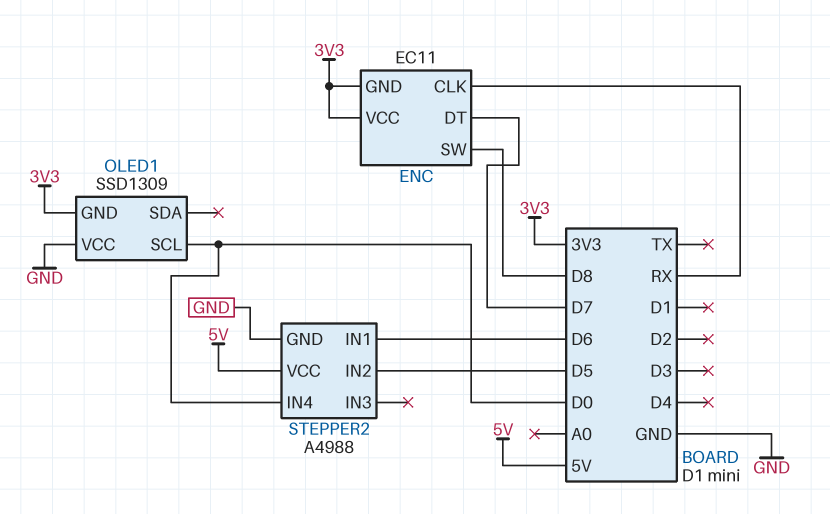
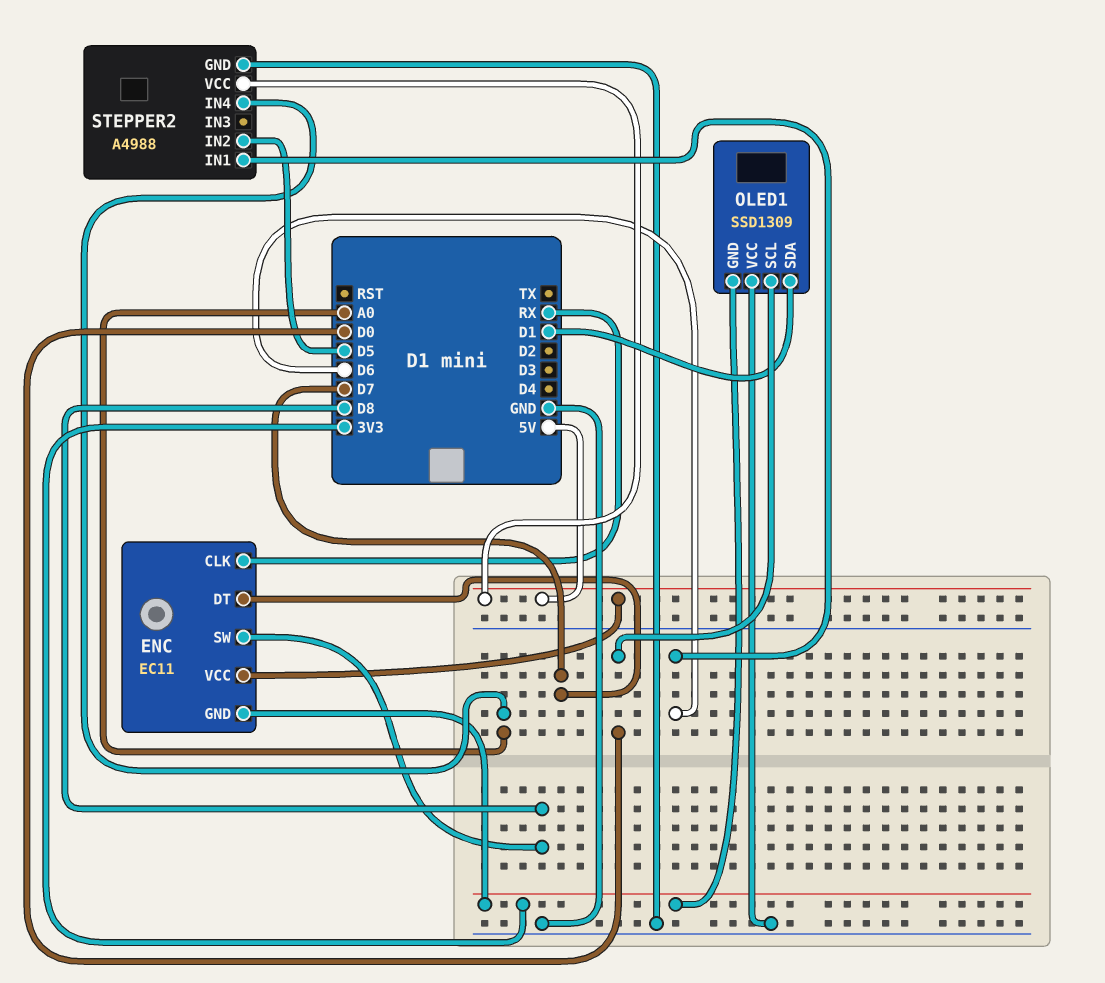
ENC pin VCC: 3V3 -> 5V
OLED1 pin SDA: none -> D1
STEPPER2 pin IN4: D0 -> A0

